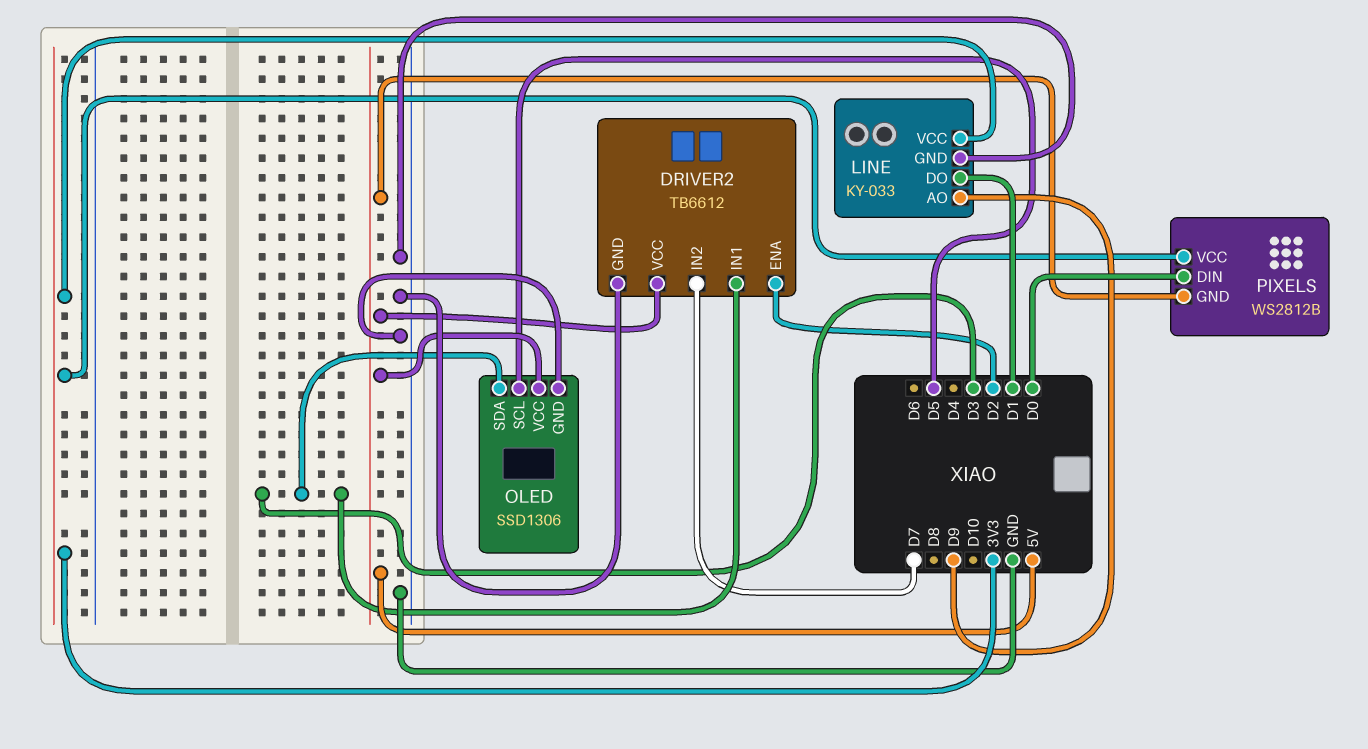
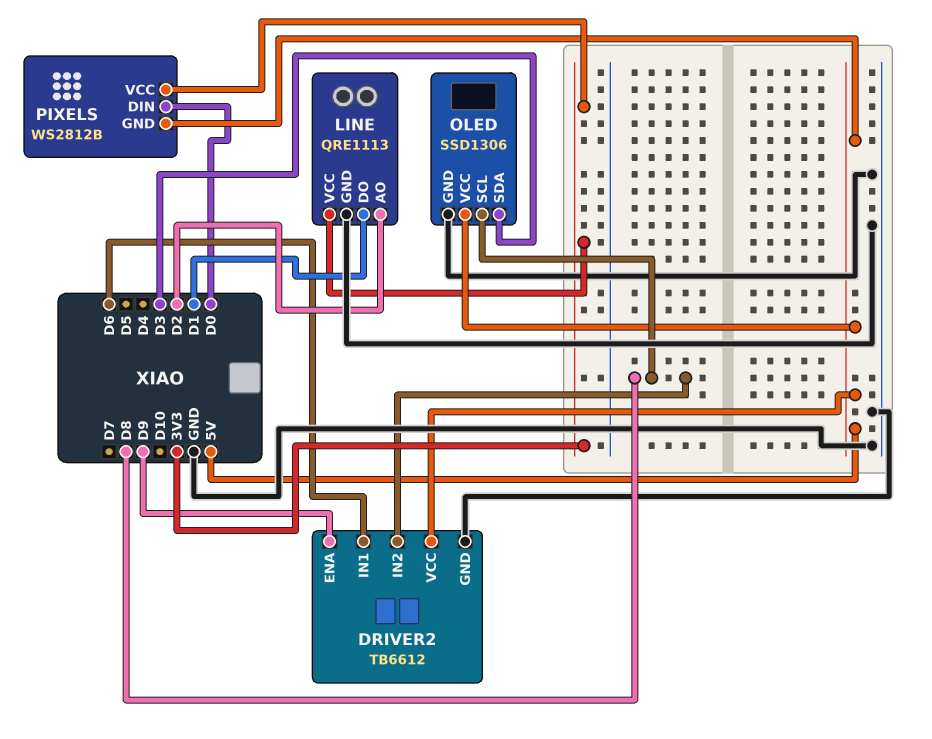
DRIVER2 pin ENA: D2 -> D9
DRIVER2 pin IN1: D3 -> D6
DRIVER2 pin IN2: D7 -> D8
LINE: KY-033 -> QRE1113
LINE pin AO: D9 -> D2
OLED pin SCL: D5 -> D8

